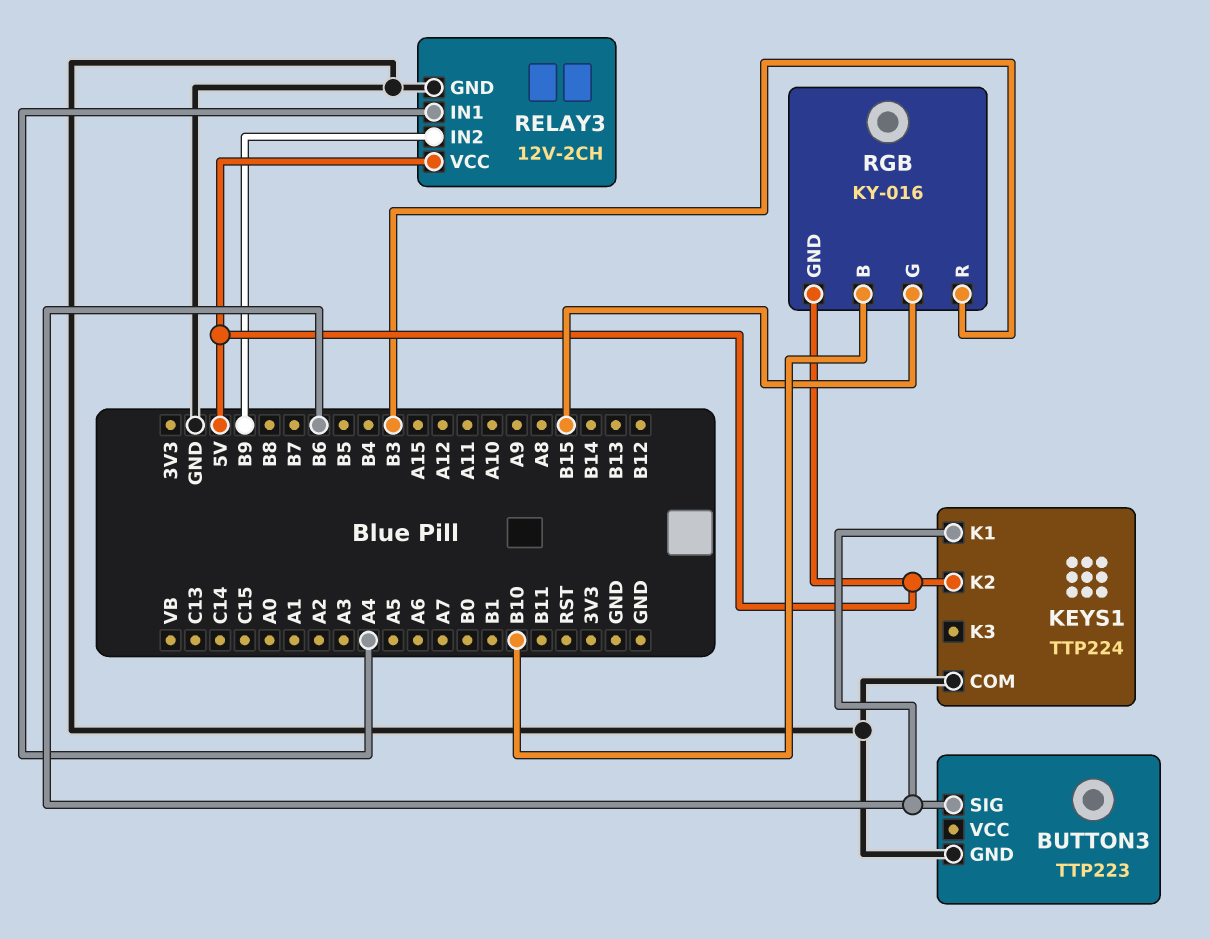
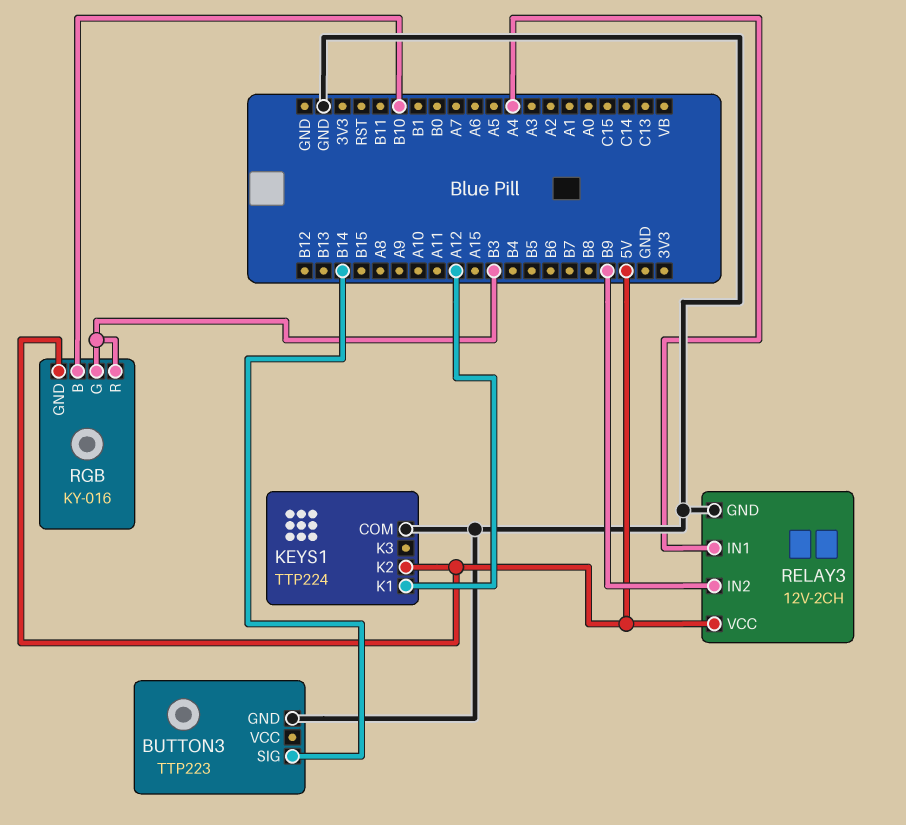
BUTTON3 pin SIG: B6 -> B14
KEYS1 pin K1: B6 -> A12
RGB pin G: B15 -> B3

